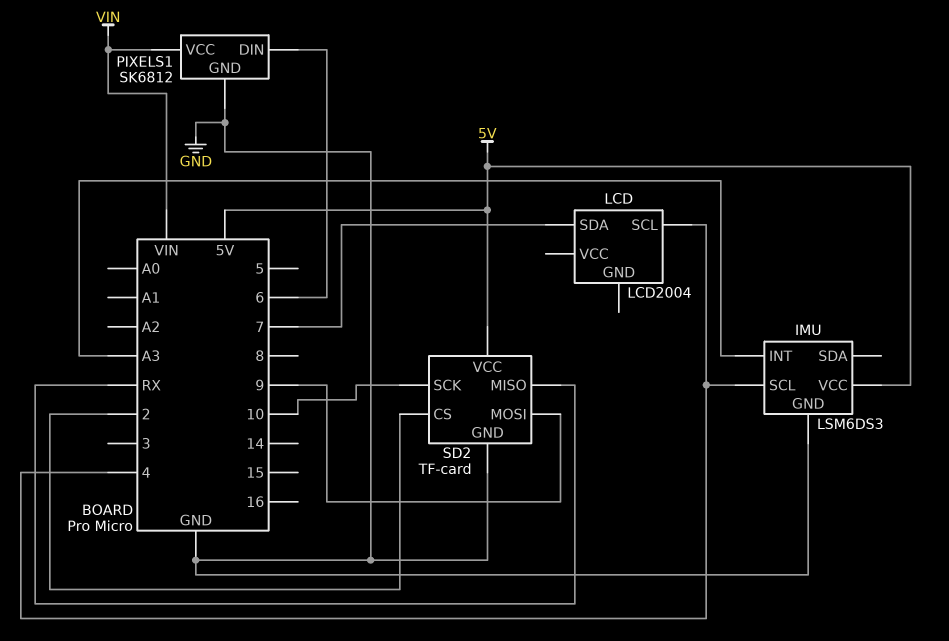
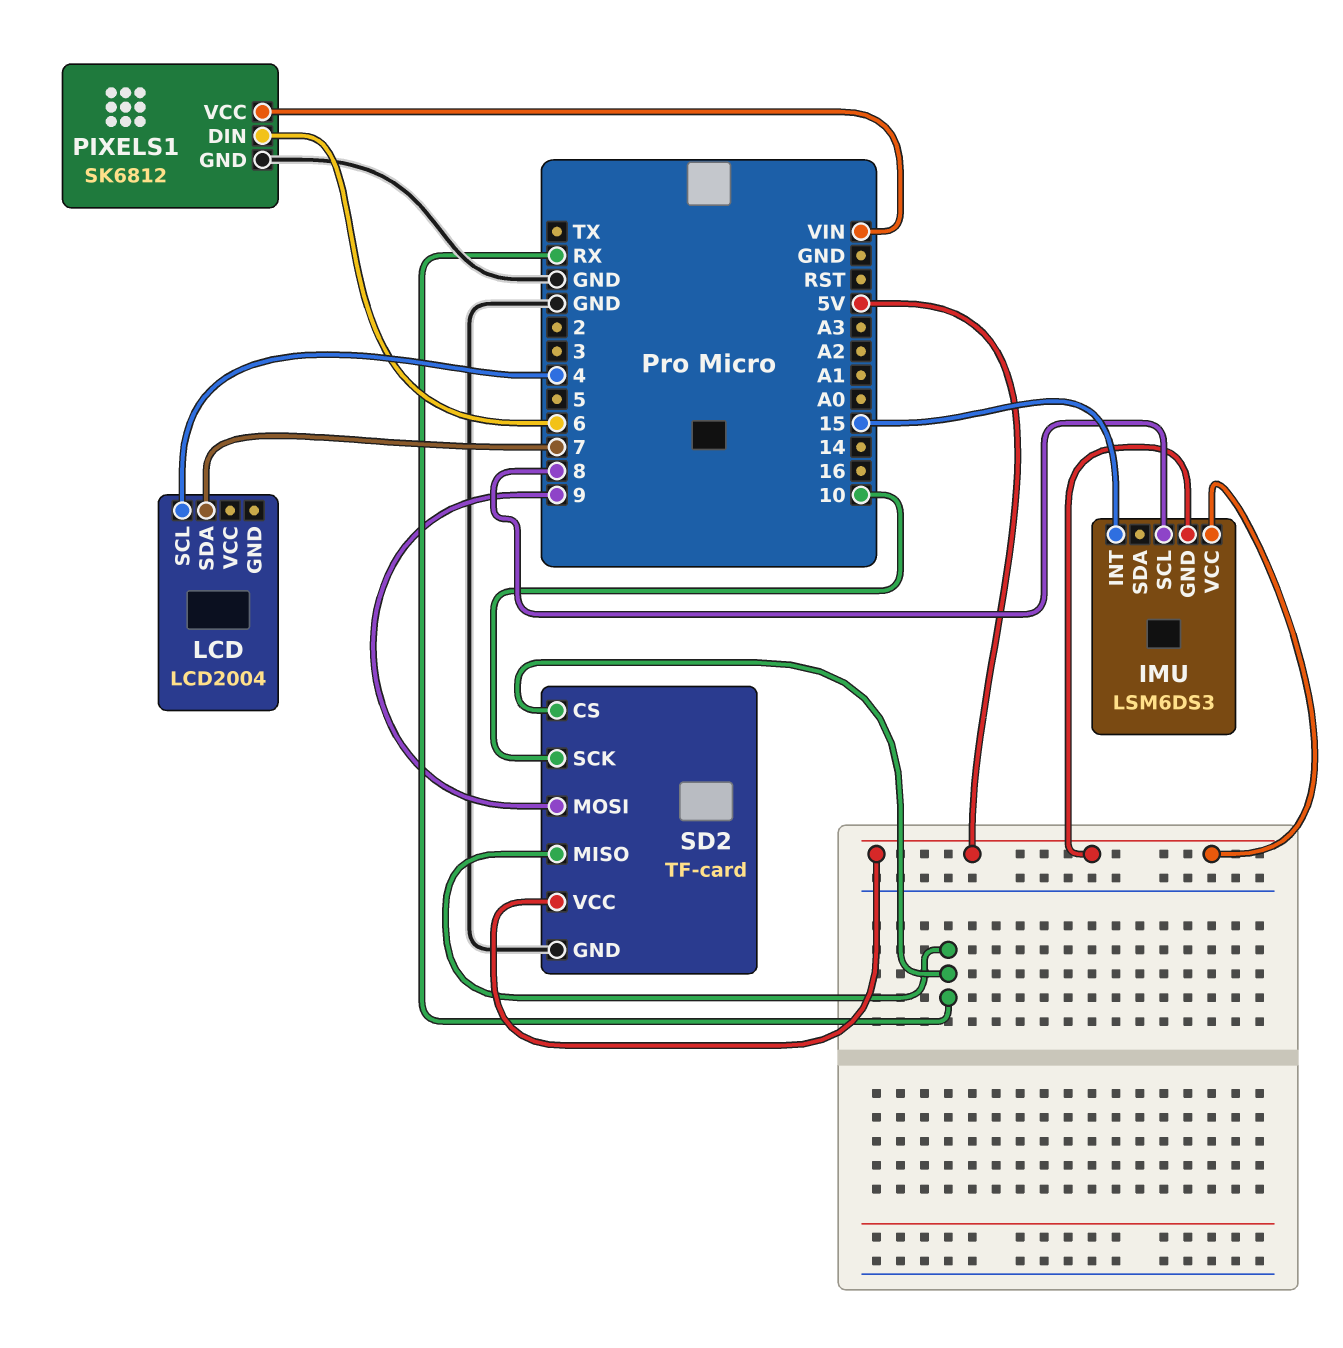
IMU pin GND: GND -> 5V
IMU pin INT: A3 -> 15
IMU pin SCL: 4 -> 8
SD2 pin CS: 2 -> RX

